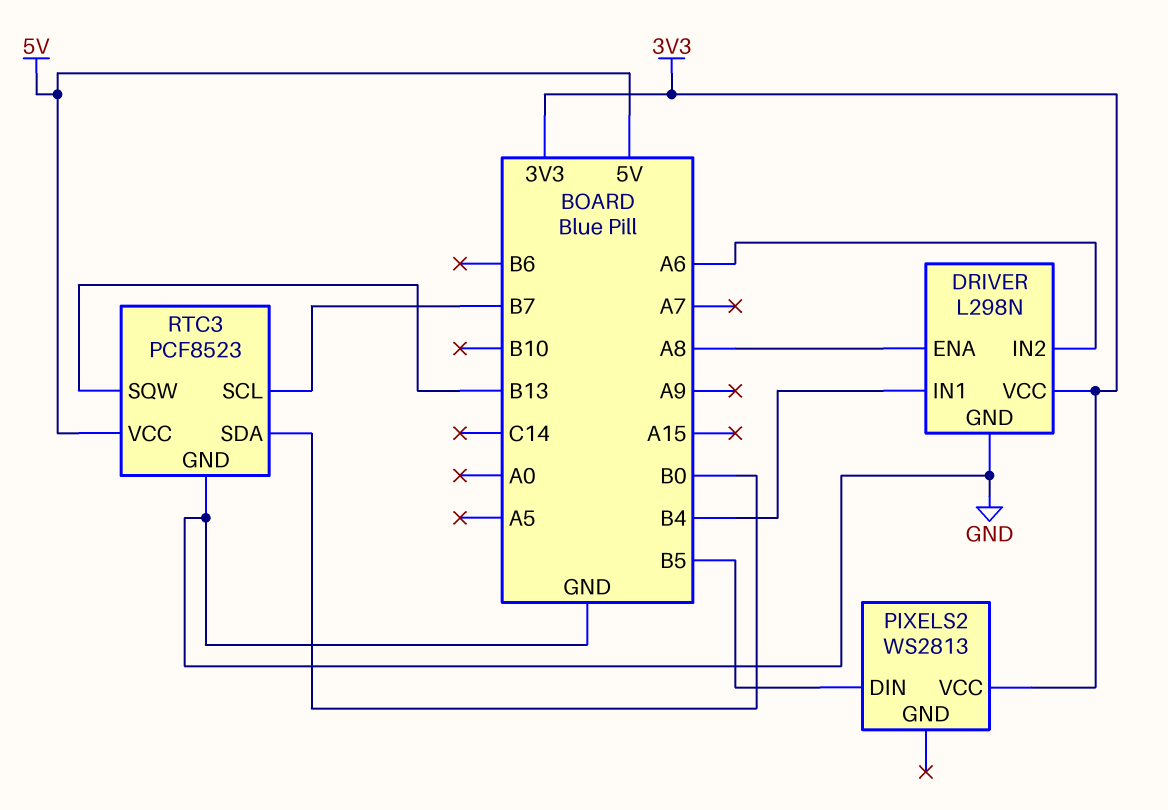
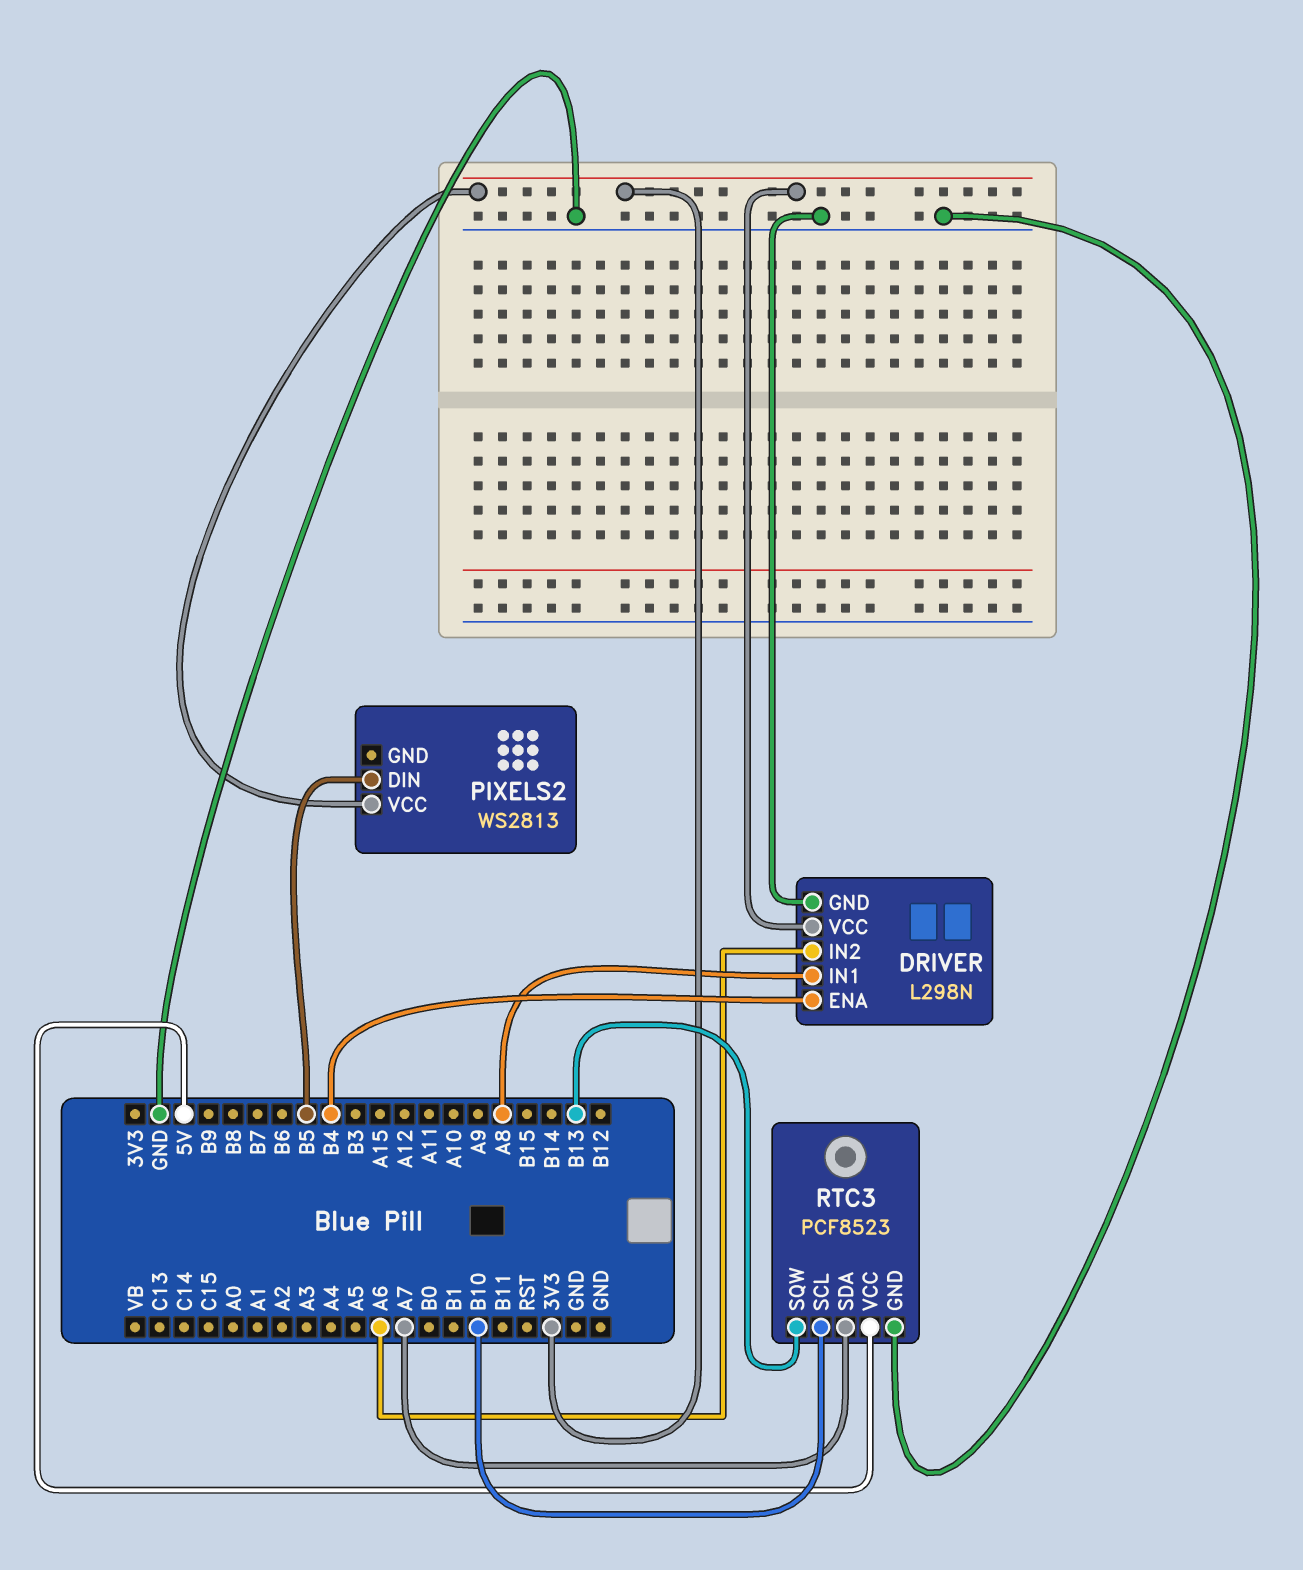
DRIVER pin ENA: A8 -> B4
DRIVER pin IN1: B4 -> A8
RTC3 pin SCL: B7 -> B10
RTC3 pin SDA: B0 -> A7

